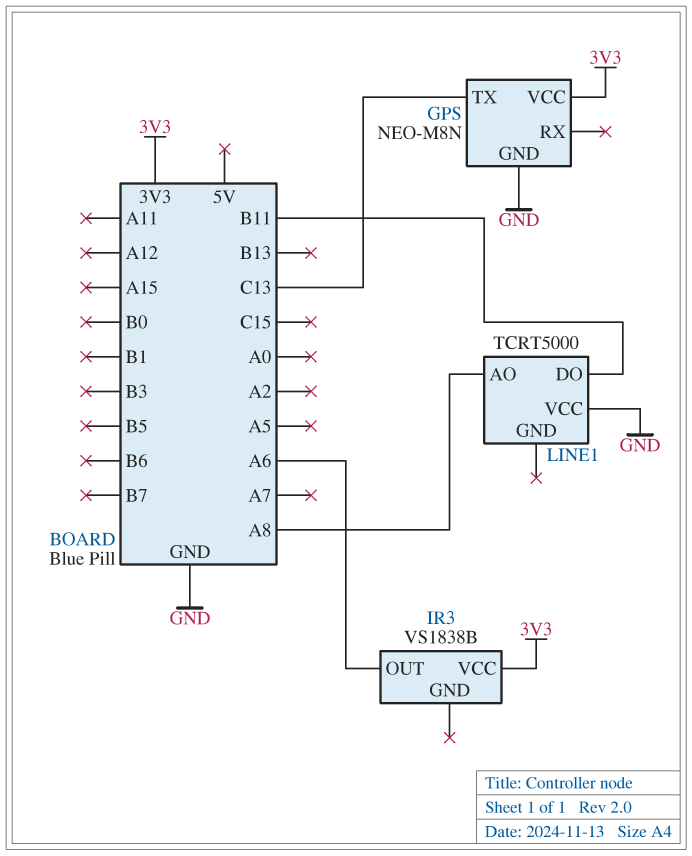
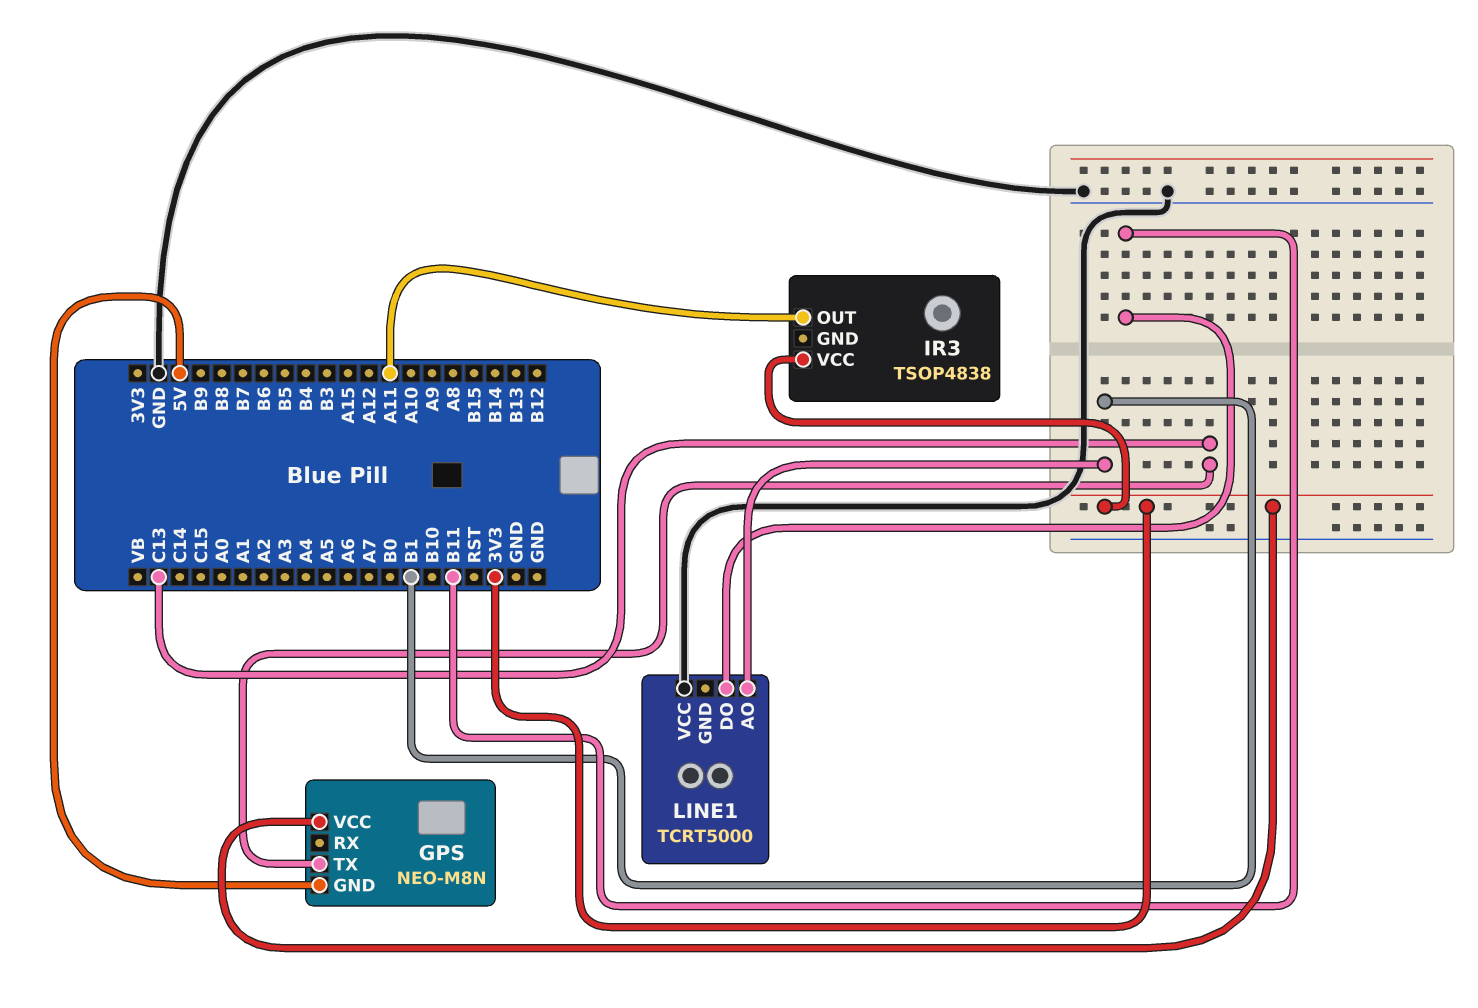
GPS pin GND: GND -> 5V
IR3: VS1838B -> TSOP4838
IR3 pin OUT: A6 -> A11
LINE1 pin AO: A8 -> B1

